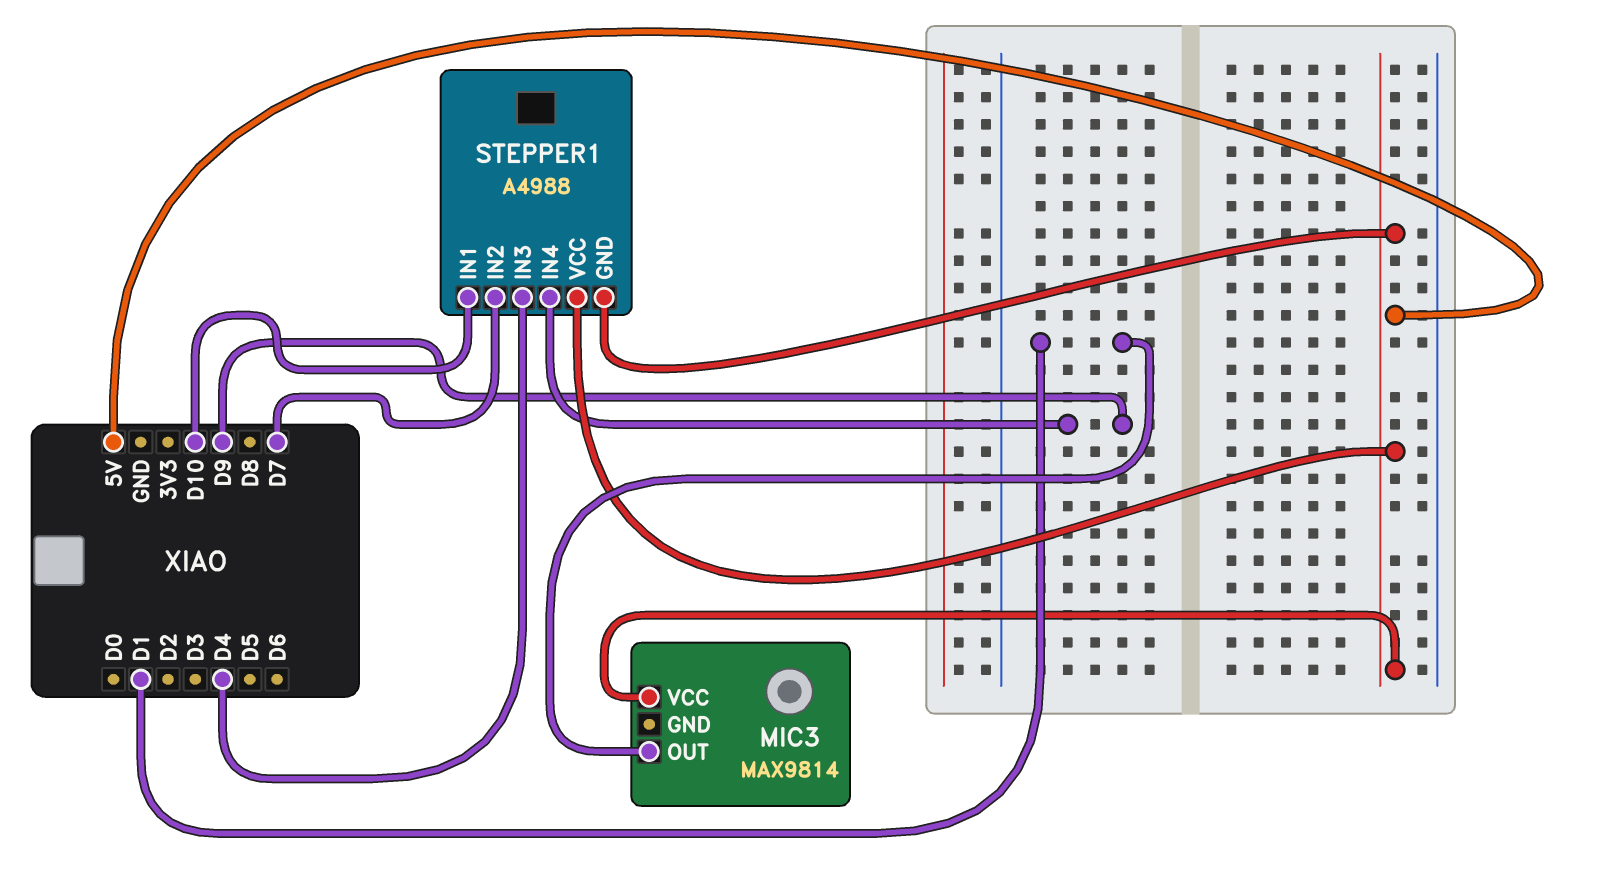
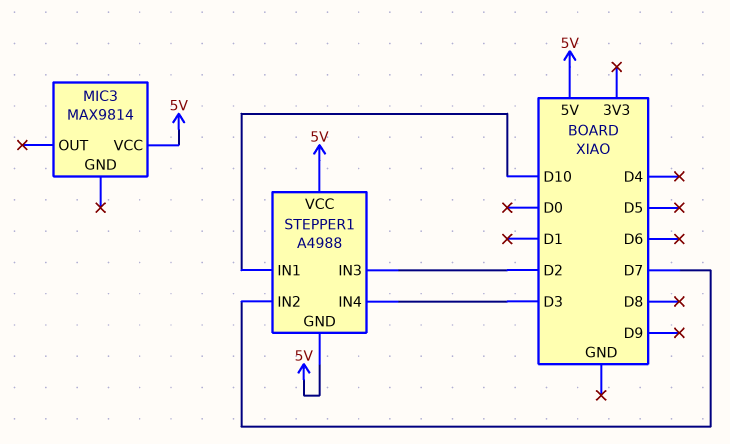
MIC3 pin OUT: D1 -> none
STEPPER1 pin IN3: D4 -> D2
STEPPER1 pin IN4: D9 -> D3

